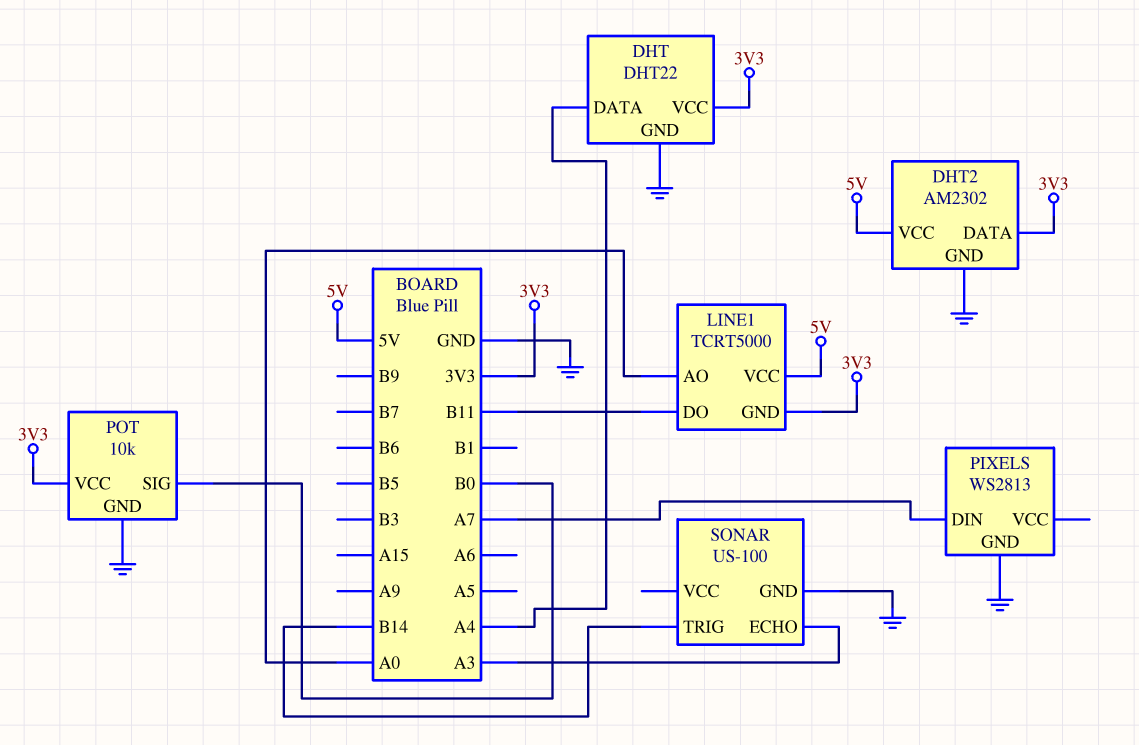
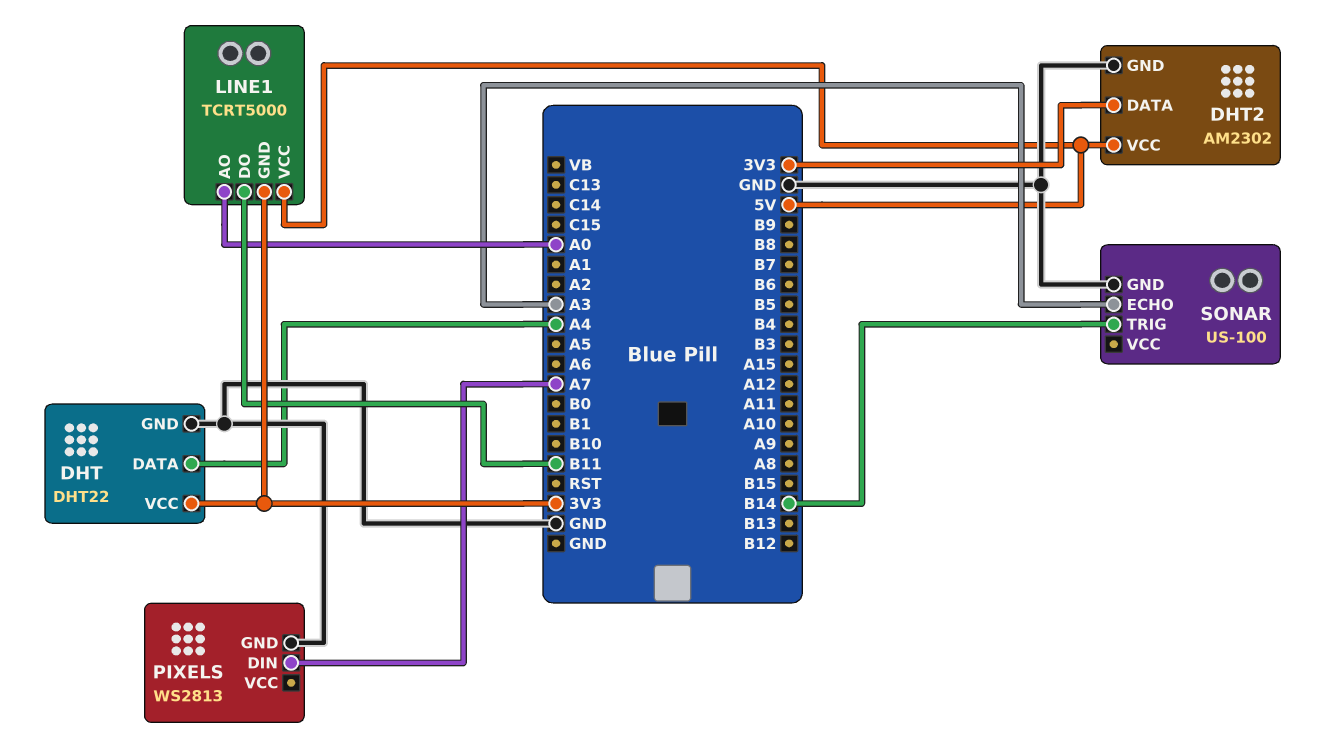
POT: 10k -> none
POT pin GND: GND -> none
POT pin SIG: B0 -> none
POT pin VCC: 3V3 -> none

